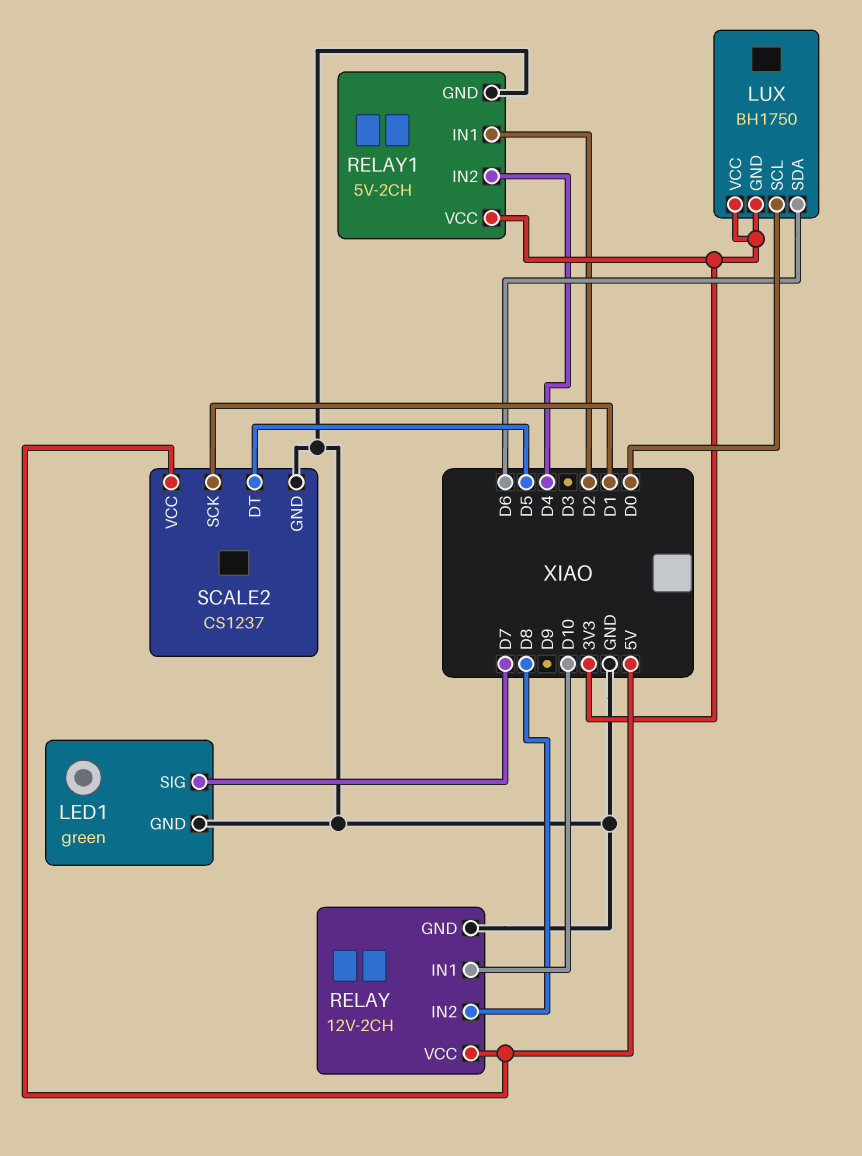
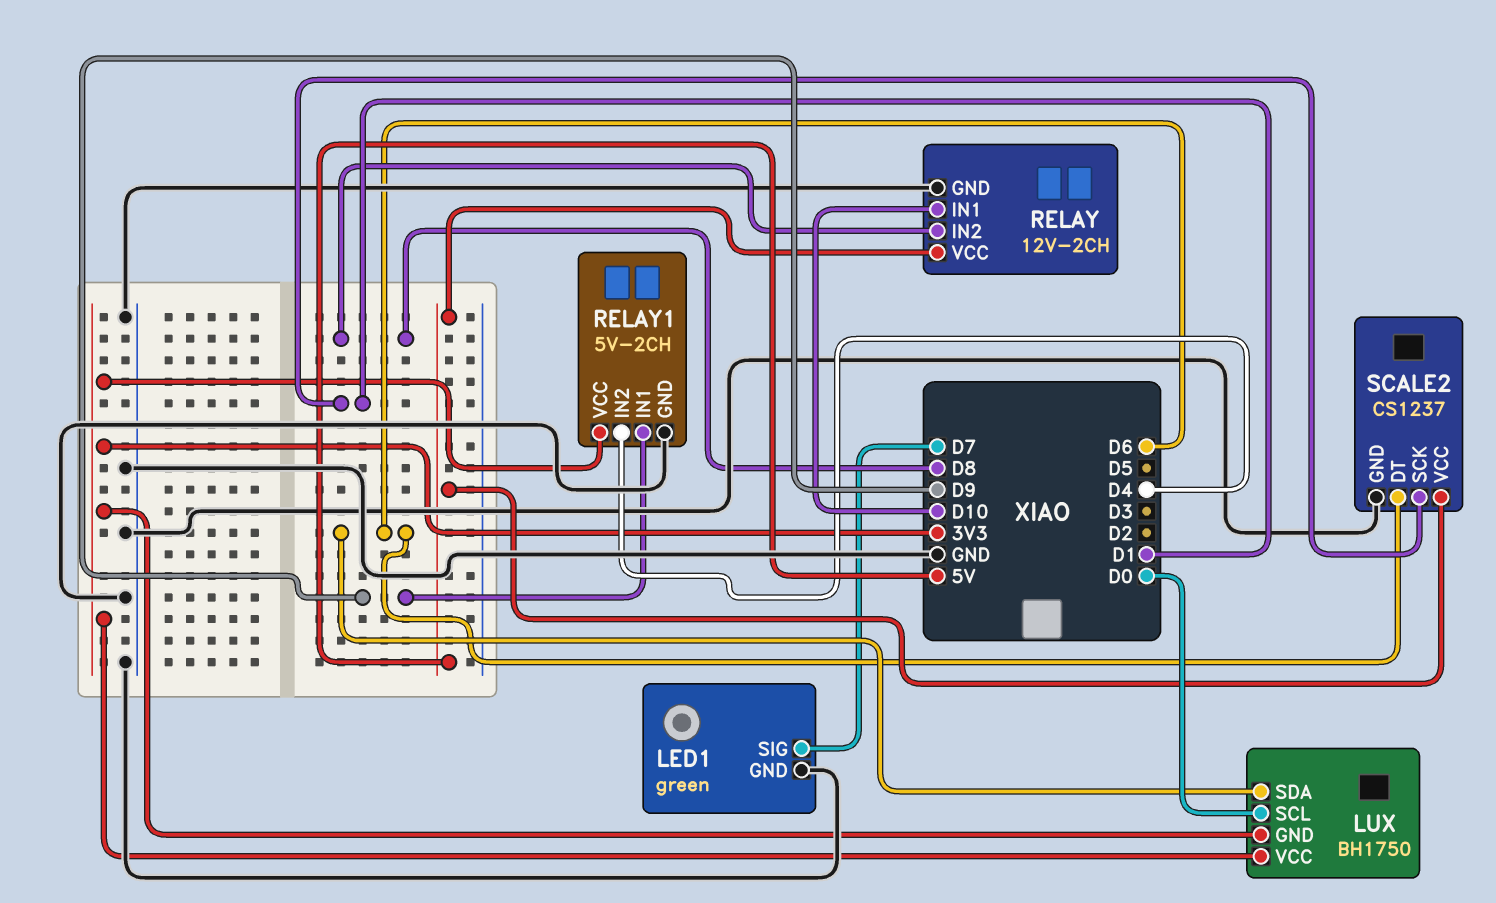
RELAY1 pin IN1: D2 -> D9
SCALE2 pin DT: D5 -> D6

